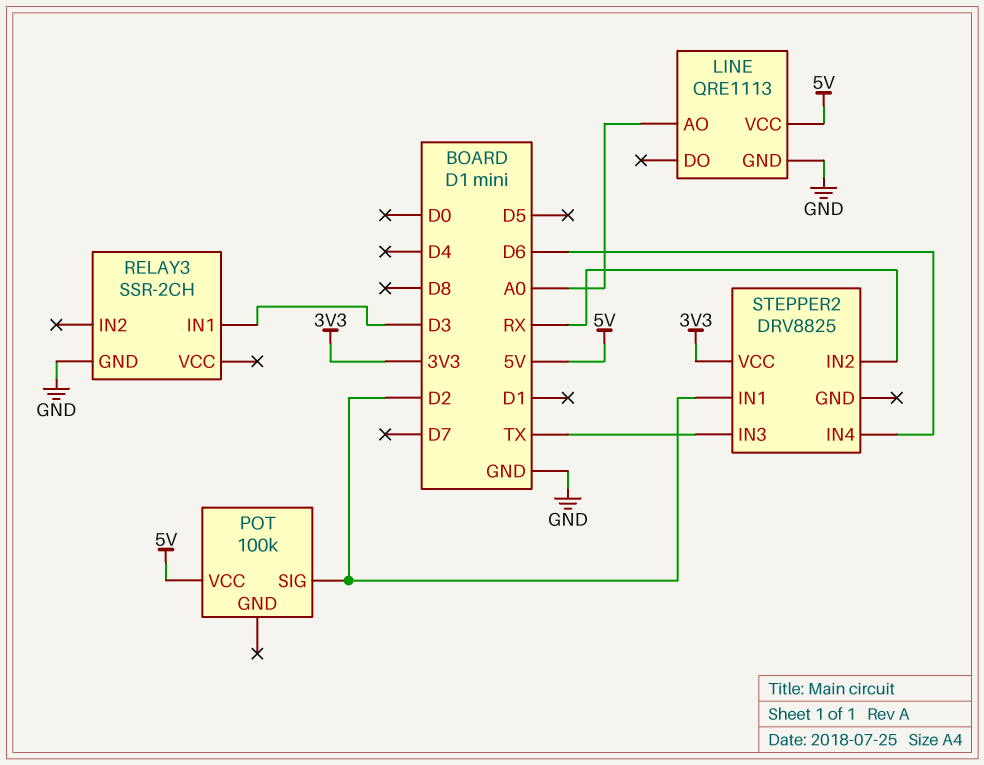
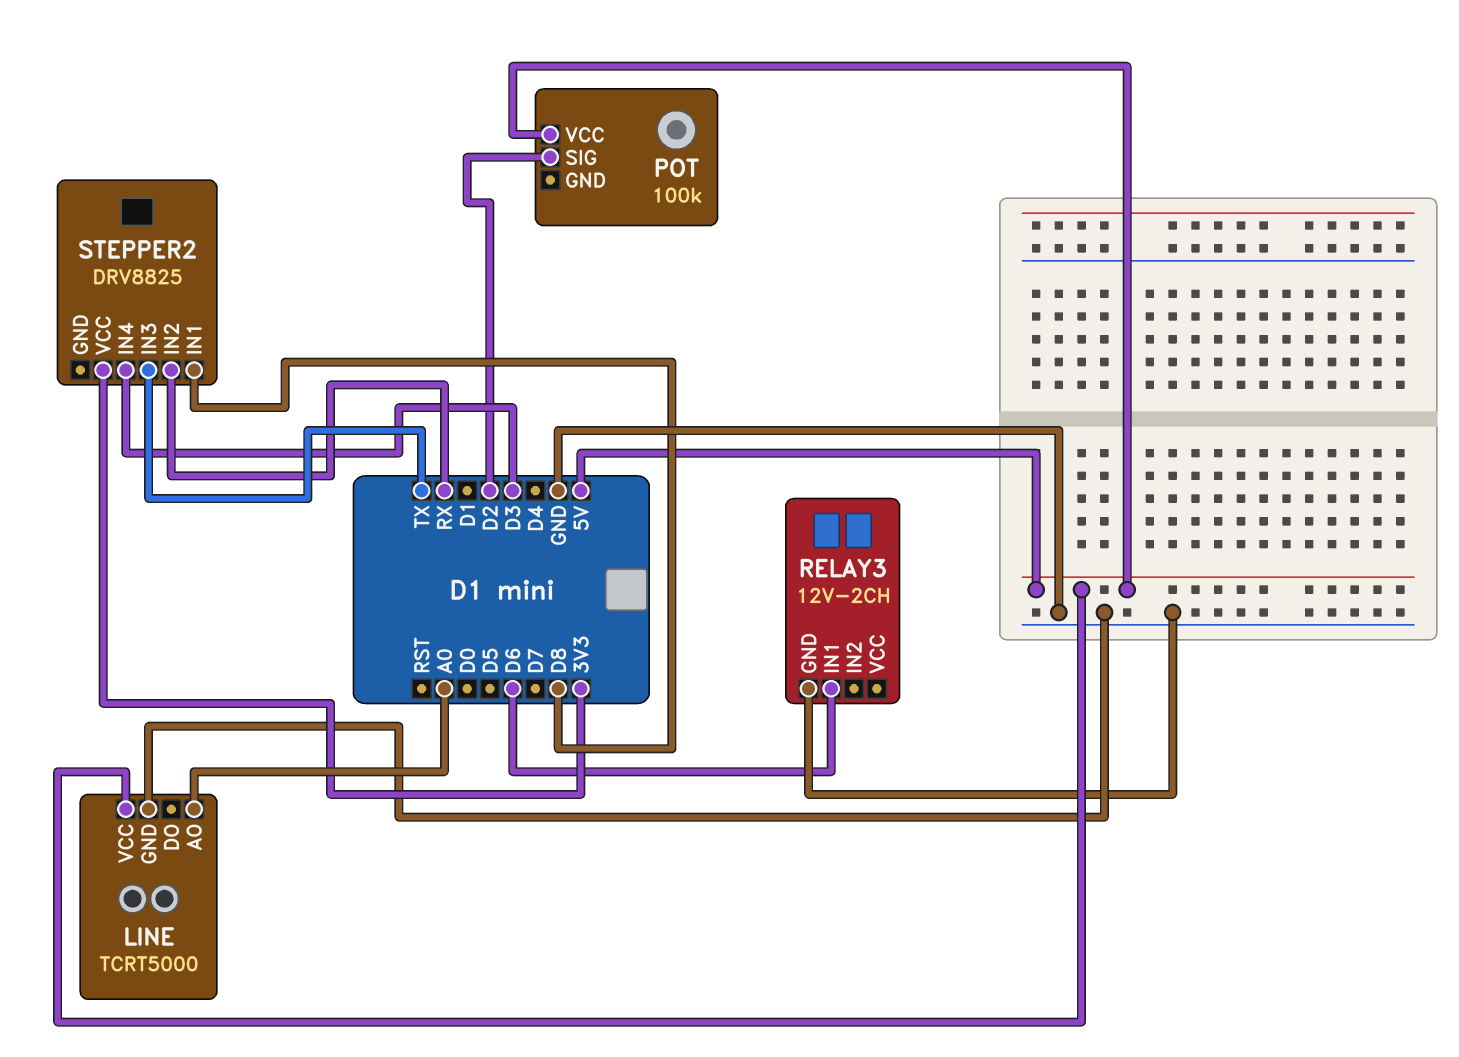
LINE: QRE1113 -> TCRT5000
RELAY3: SSR-2CH -> 12V-2CH
RELAY3 pin IN1: D3 -> D6
STEPPER2 pin IN1: D2 -> D8
STEPPER2 pin IN4: D6 -> D3

